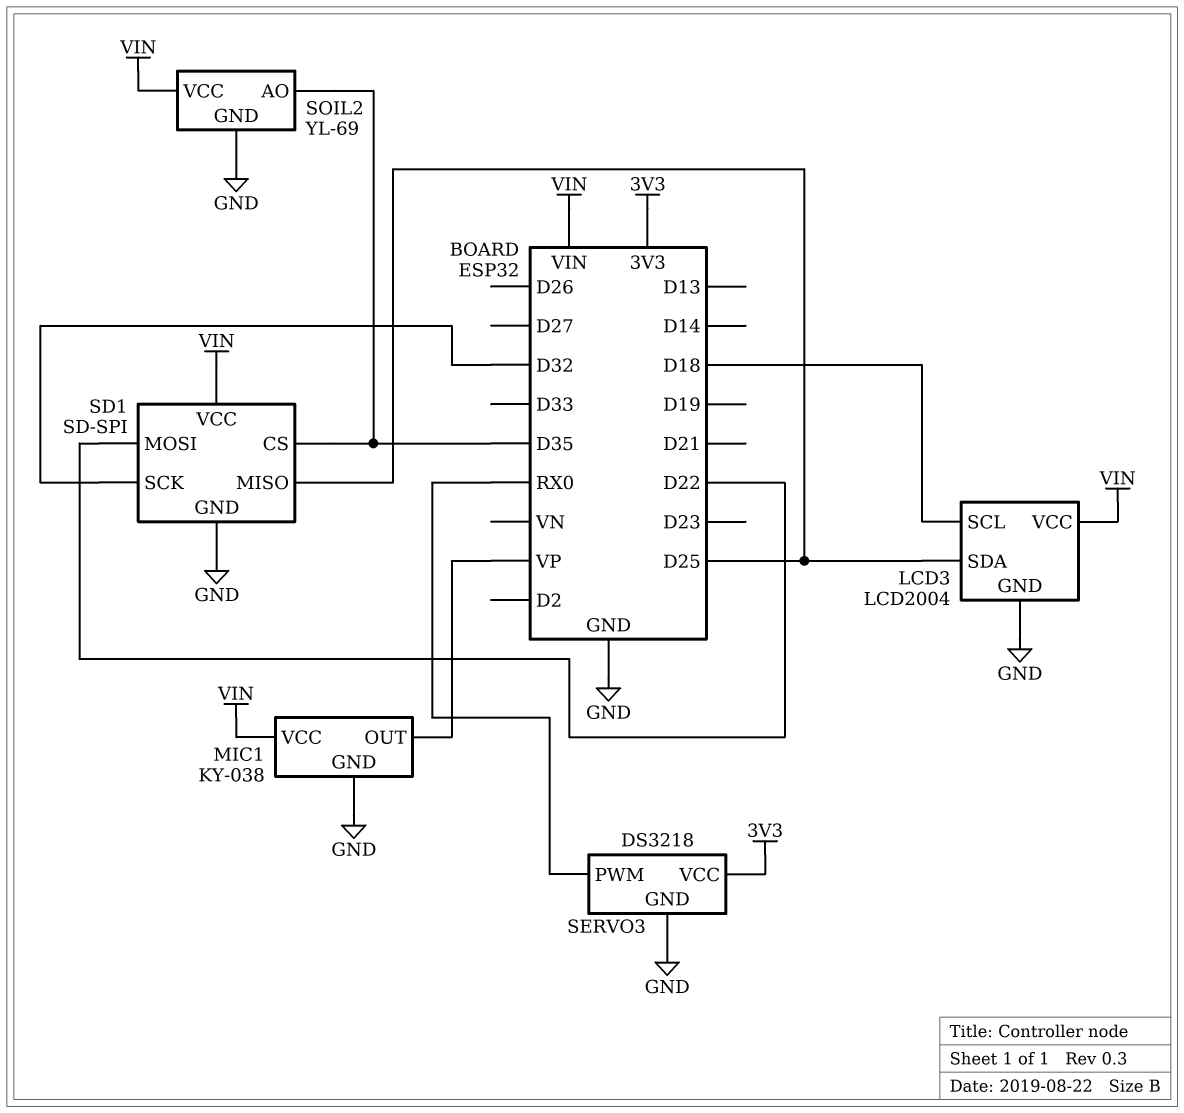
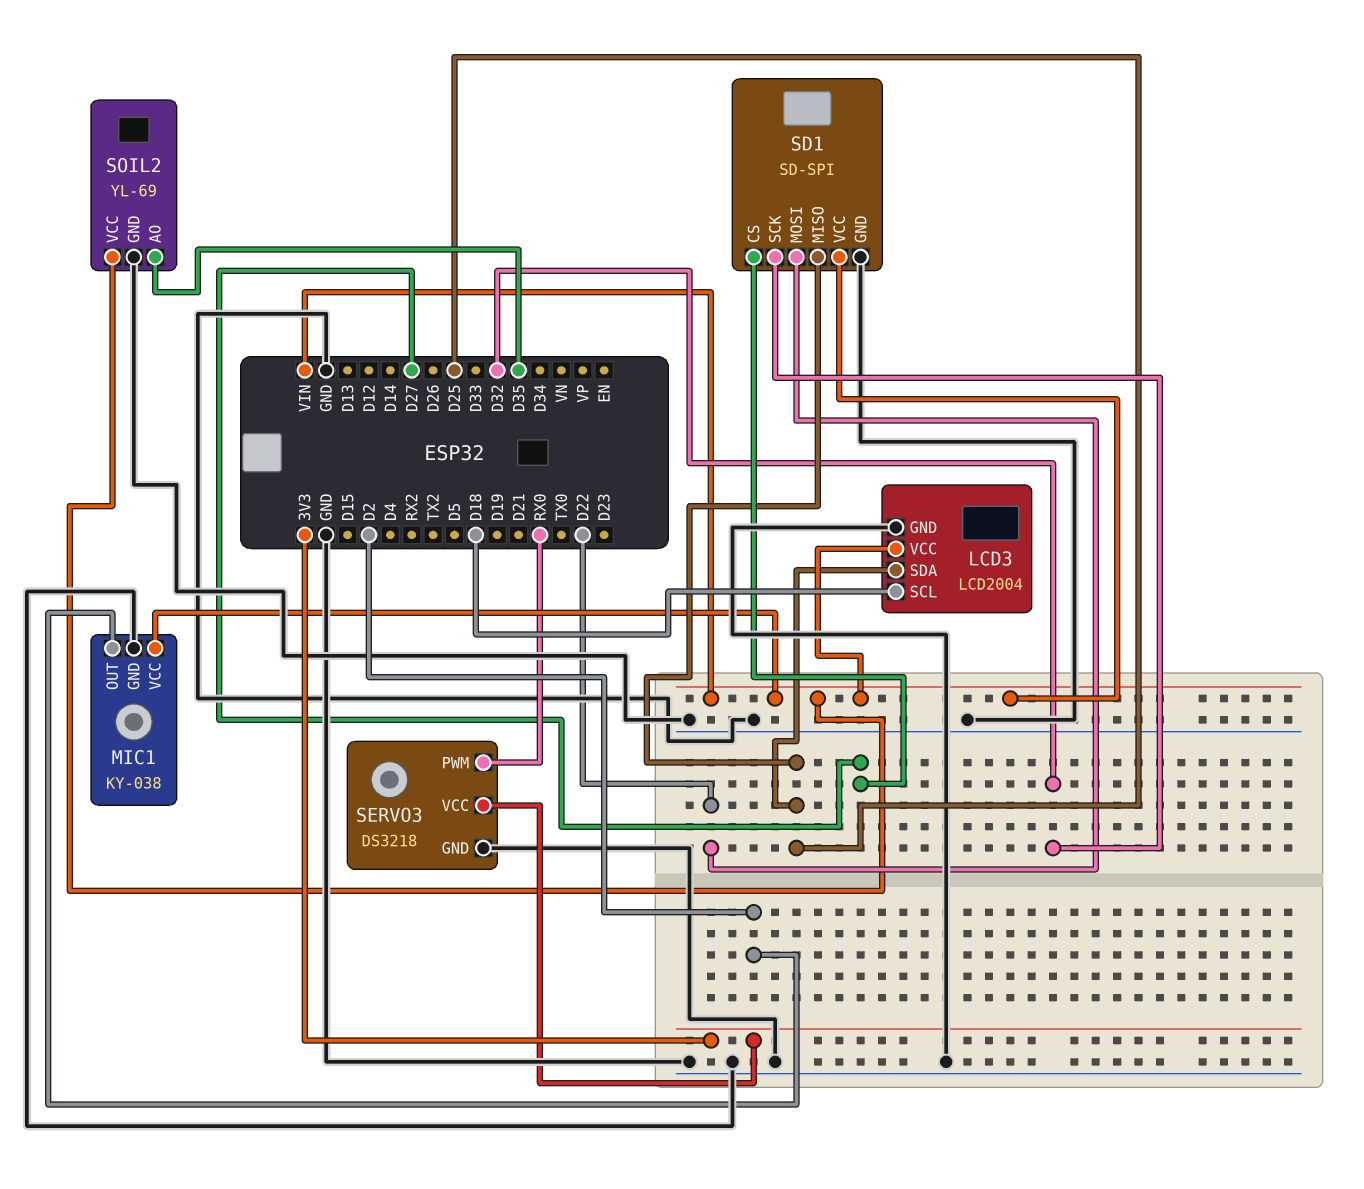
MIC1 pin OUT: VP -> D2
SD1 pin CS: D35 -> D27

